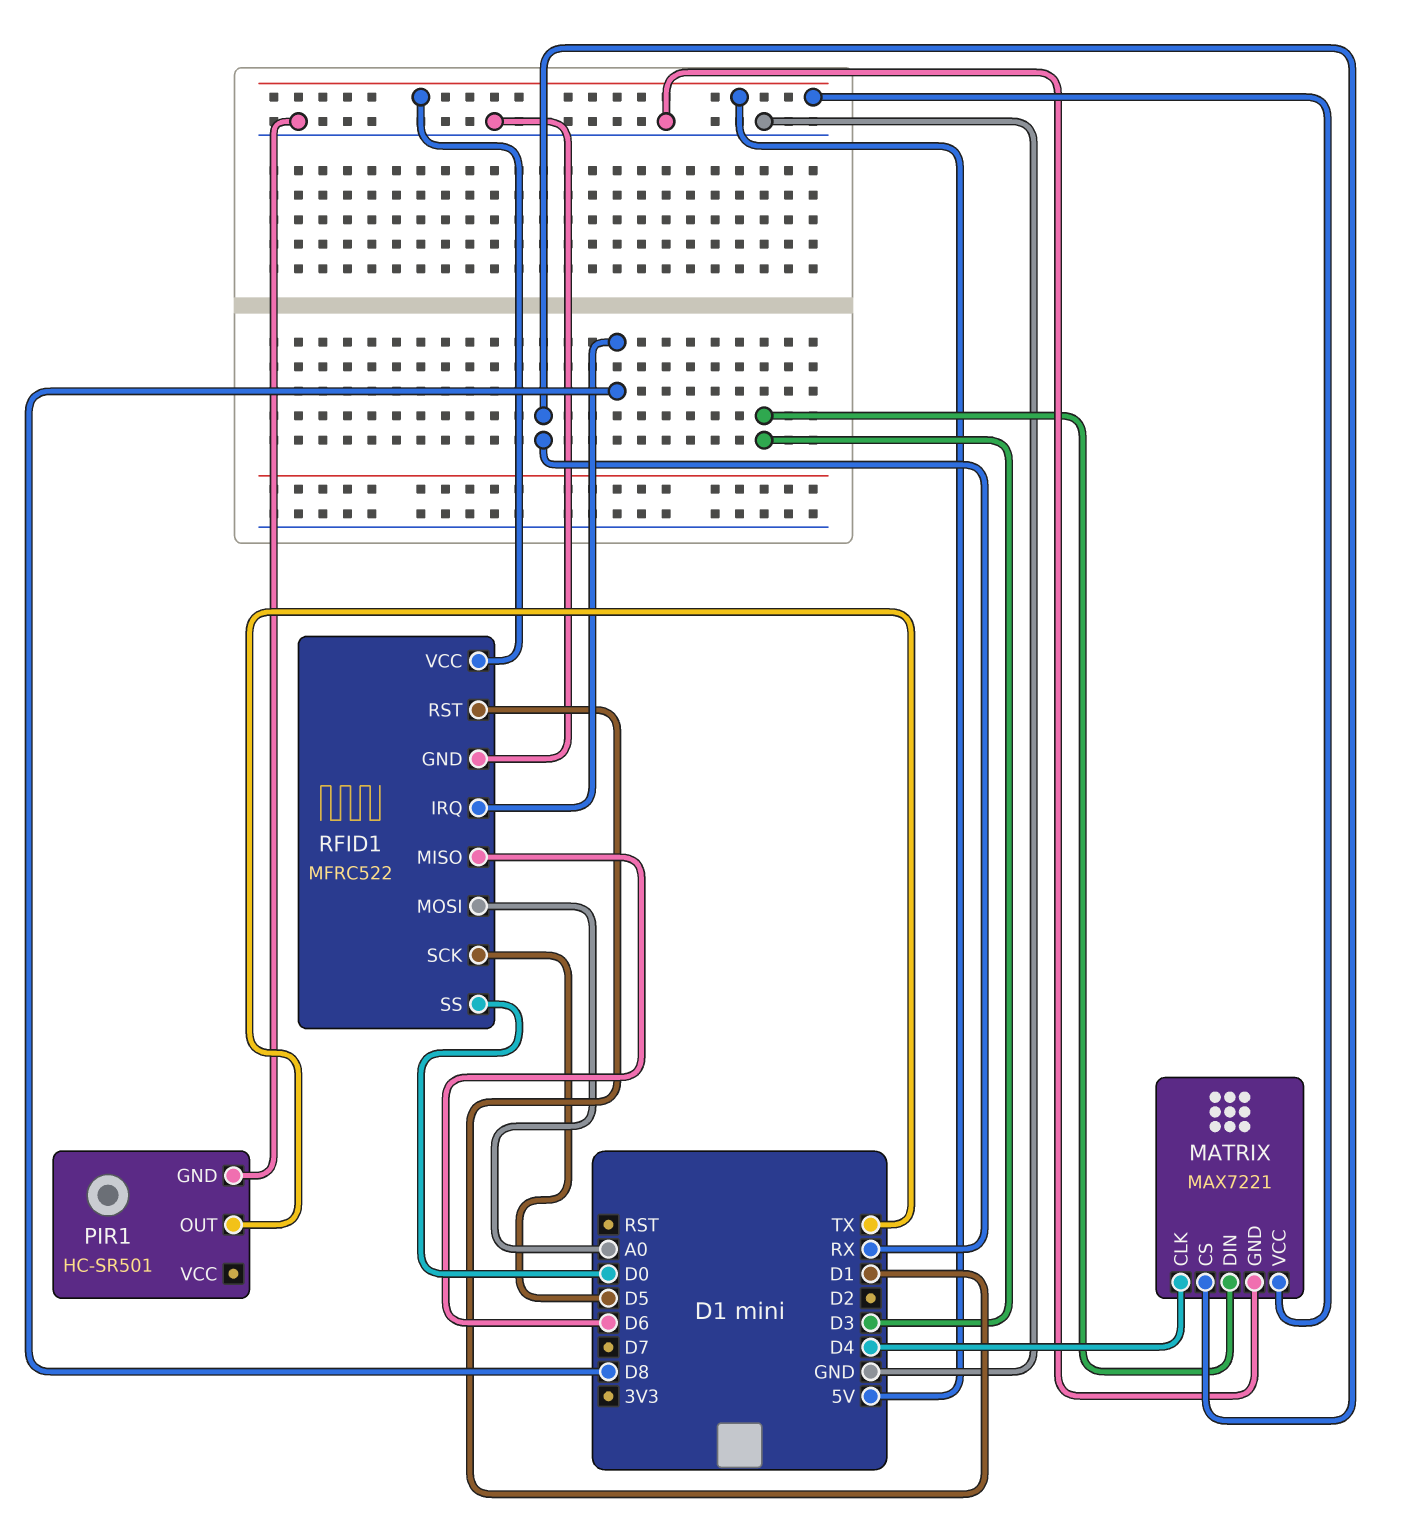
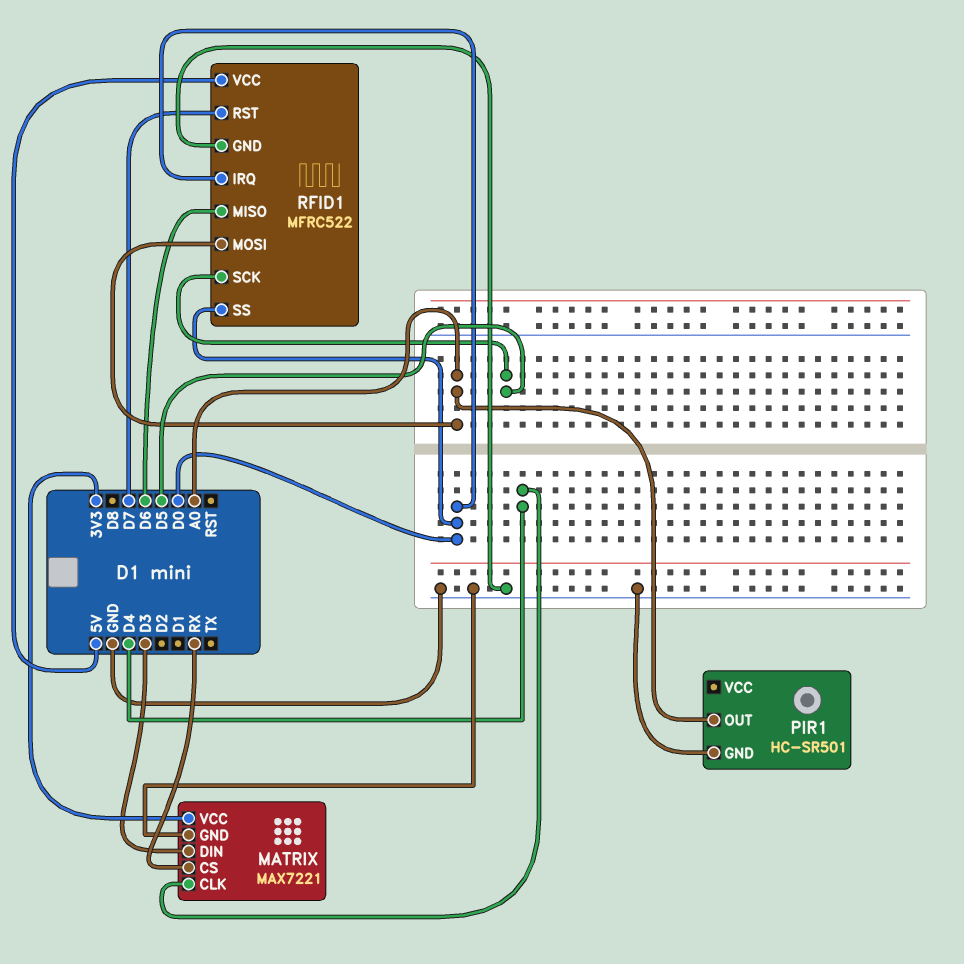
MATRIX pin VCC: 5V -> 3V3
PIR1 pin OUT: TX -> A0
RFID1 pin IRQ: D8 -> D0
RFID1 pin RST: D1 -> D7

